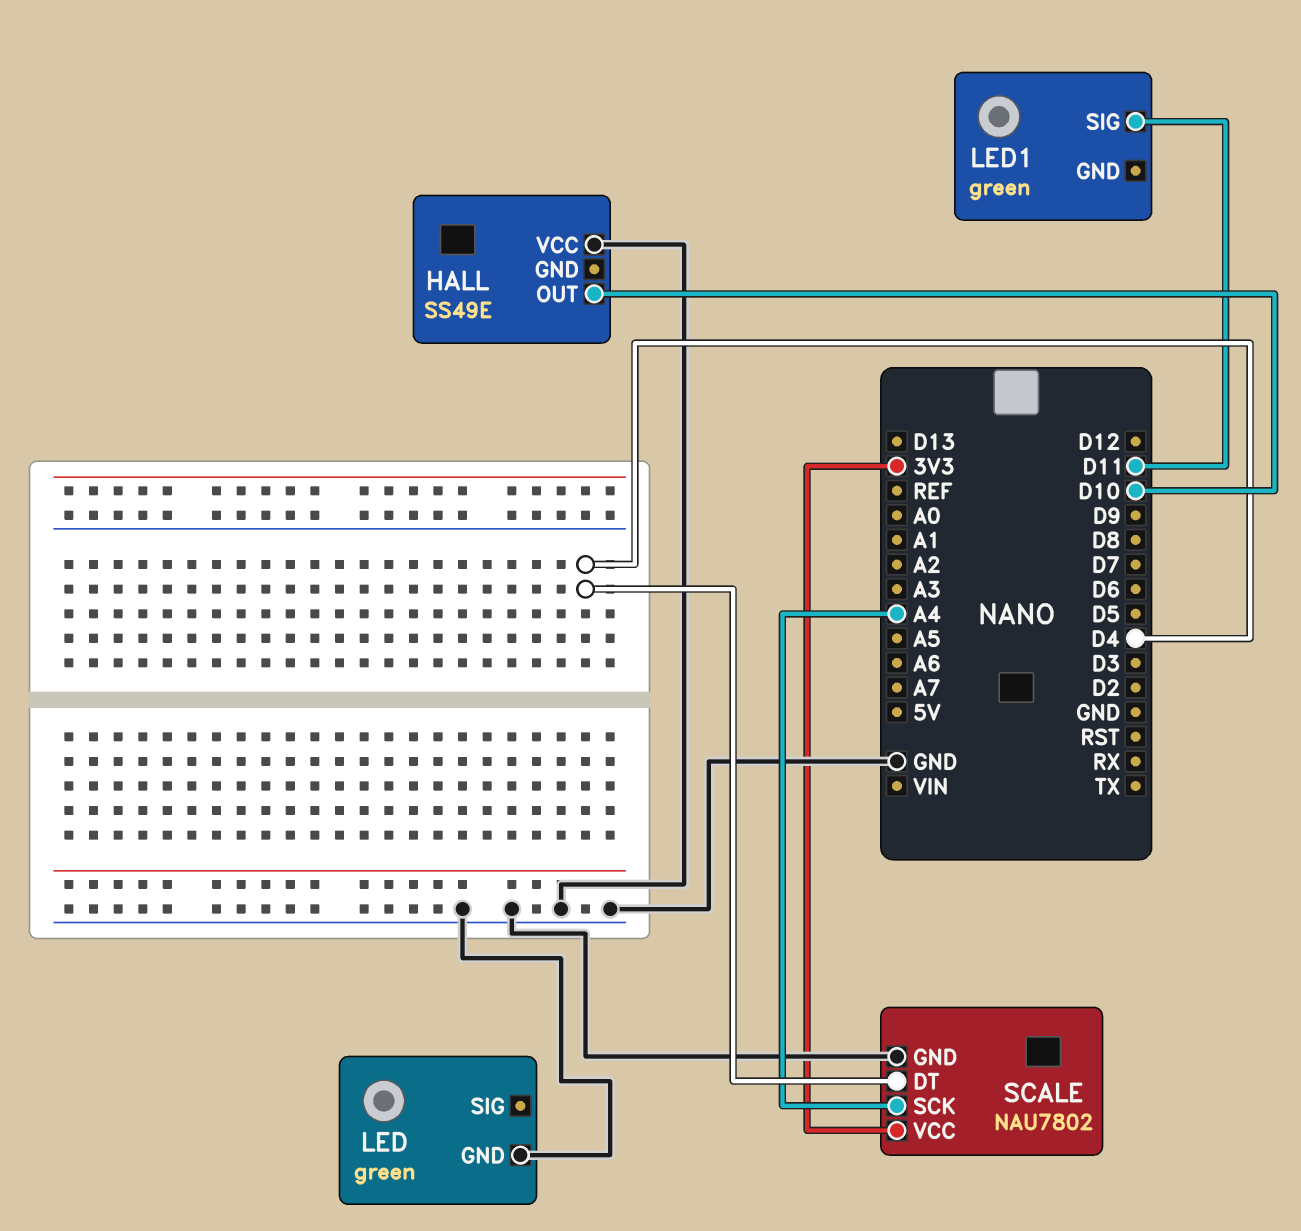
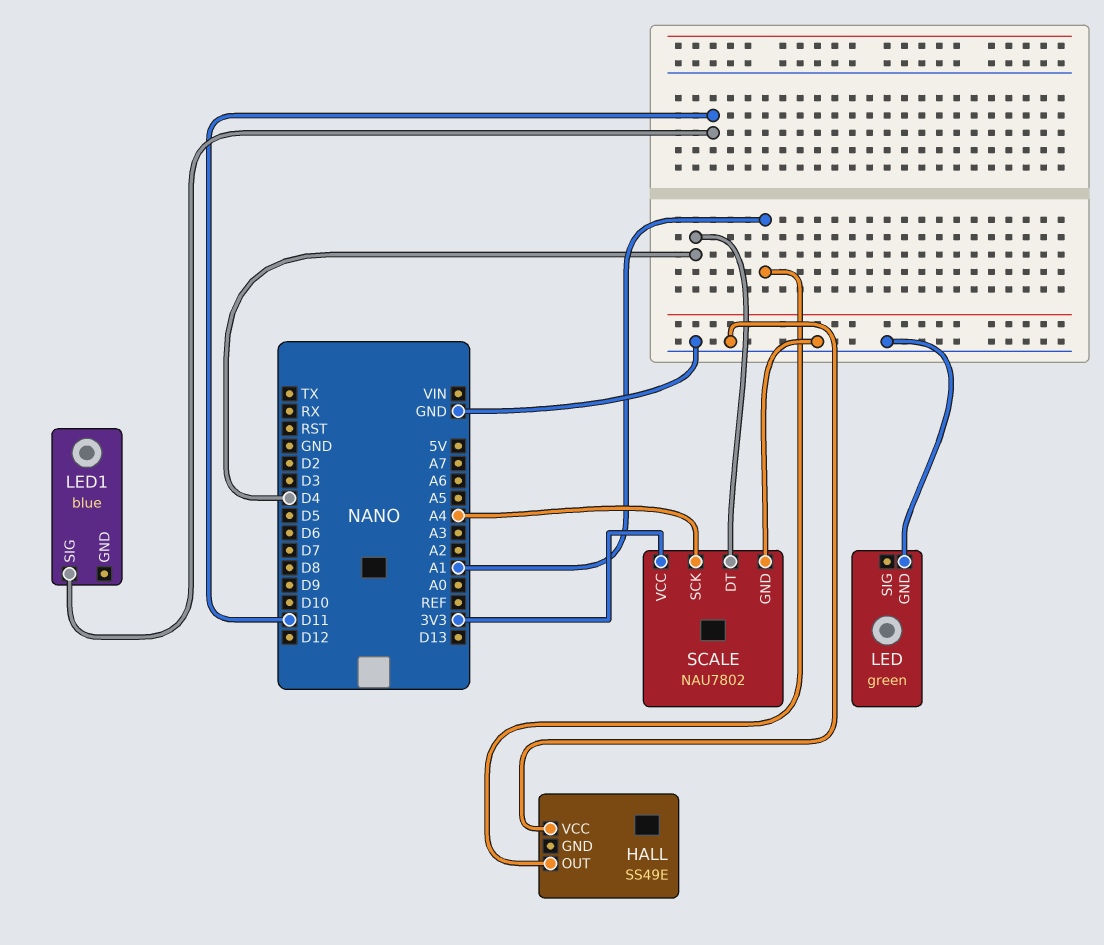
HALL pin OUT: D10 -> A1
LED1: green -> blue

